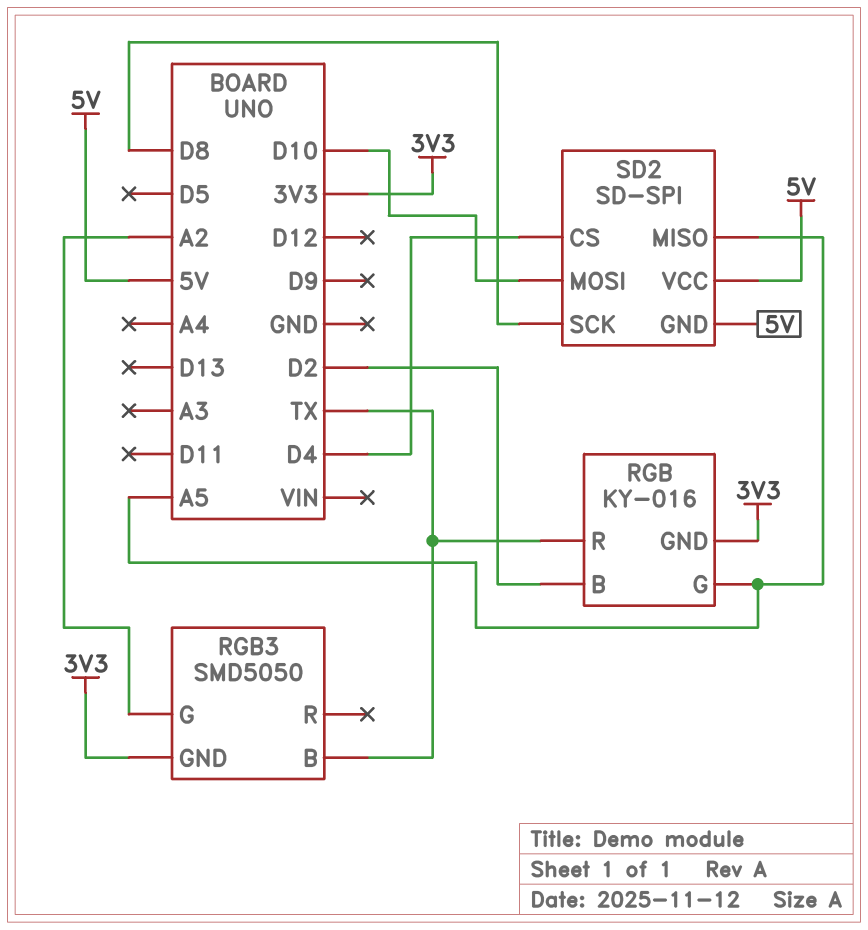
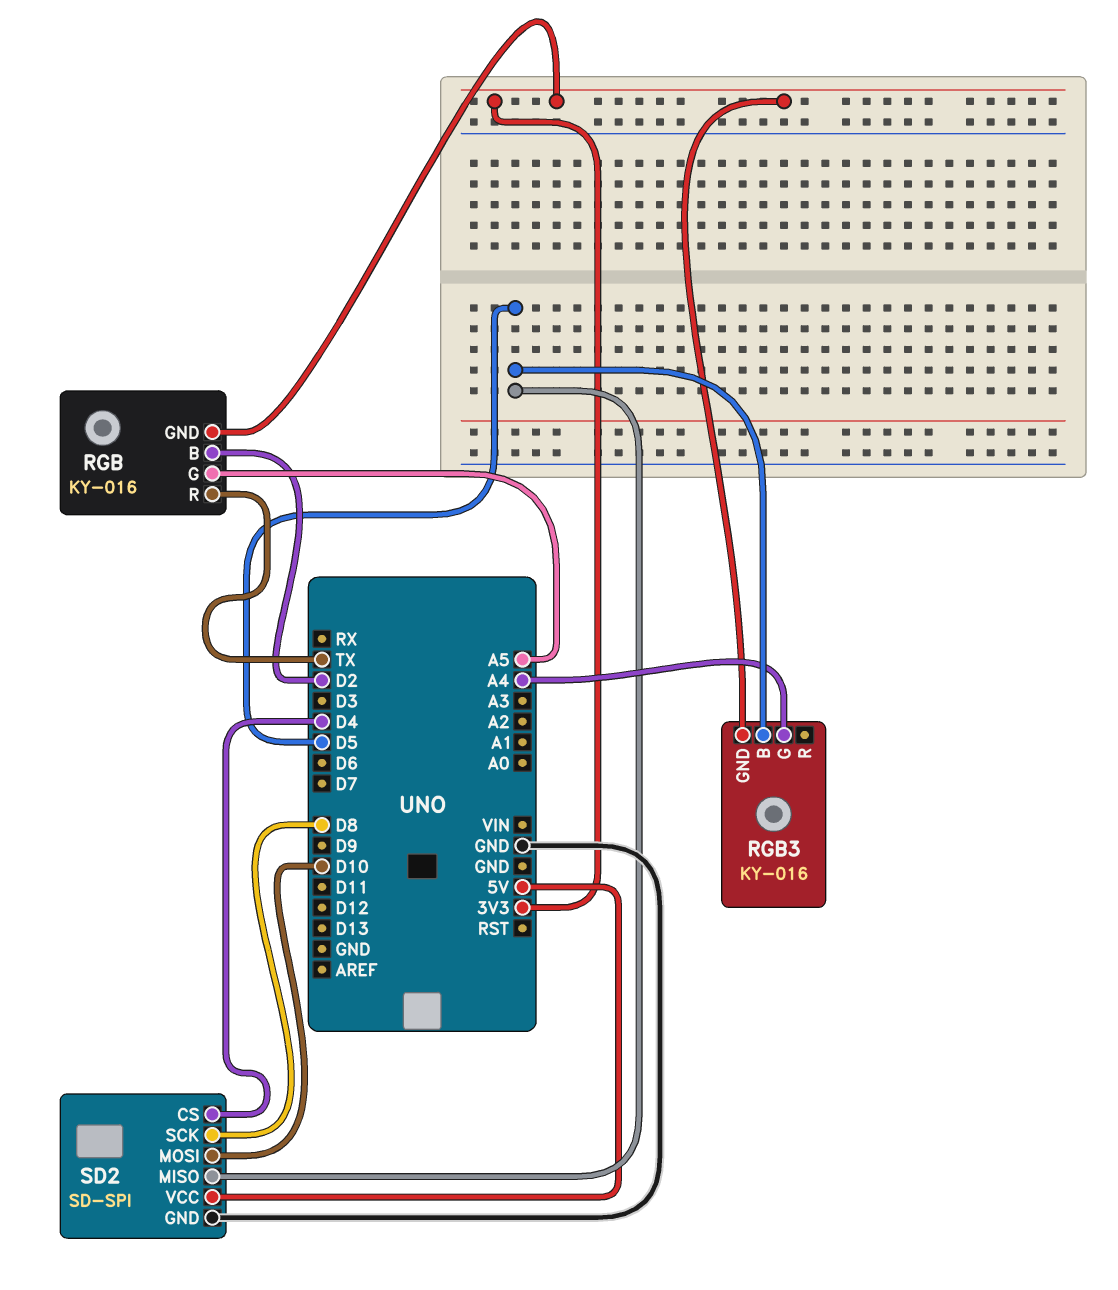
RGB3: SMD5050 -> KY-016
RGB3 pin B: TX -> D5
RGB3 pin G: A2 -> A4
SD2 pin GND: 5V -> GND
SD2 pin MISO: A5 -> D5

